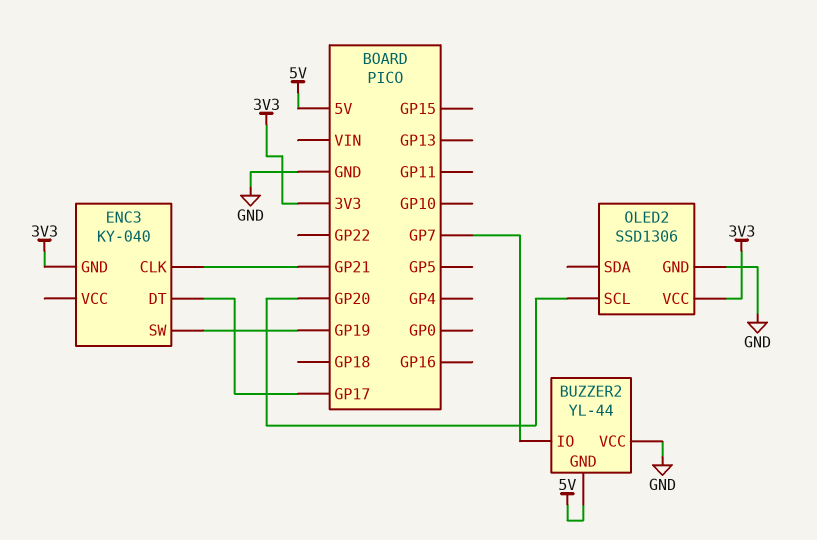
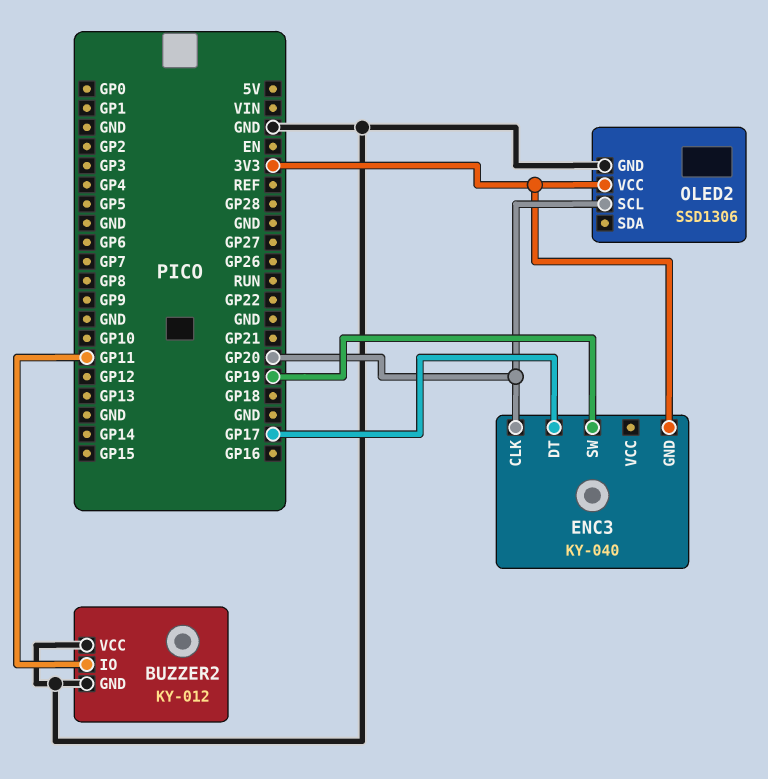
BUZZER2: YL-44 -> KY-012
BUZZER2 pin GND: 5V -> GND
BUZZER2 pin IO: GP7 -> GP11
ENC3 pin CLK: GP21 -> GP20

